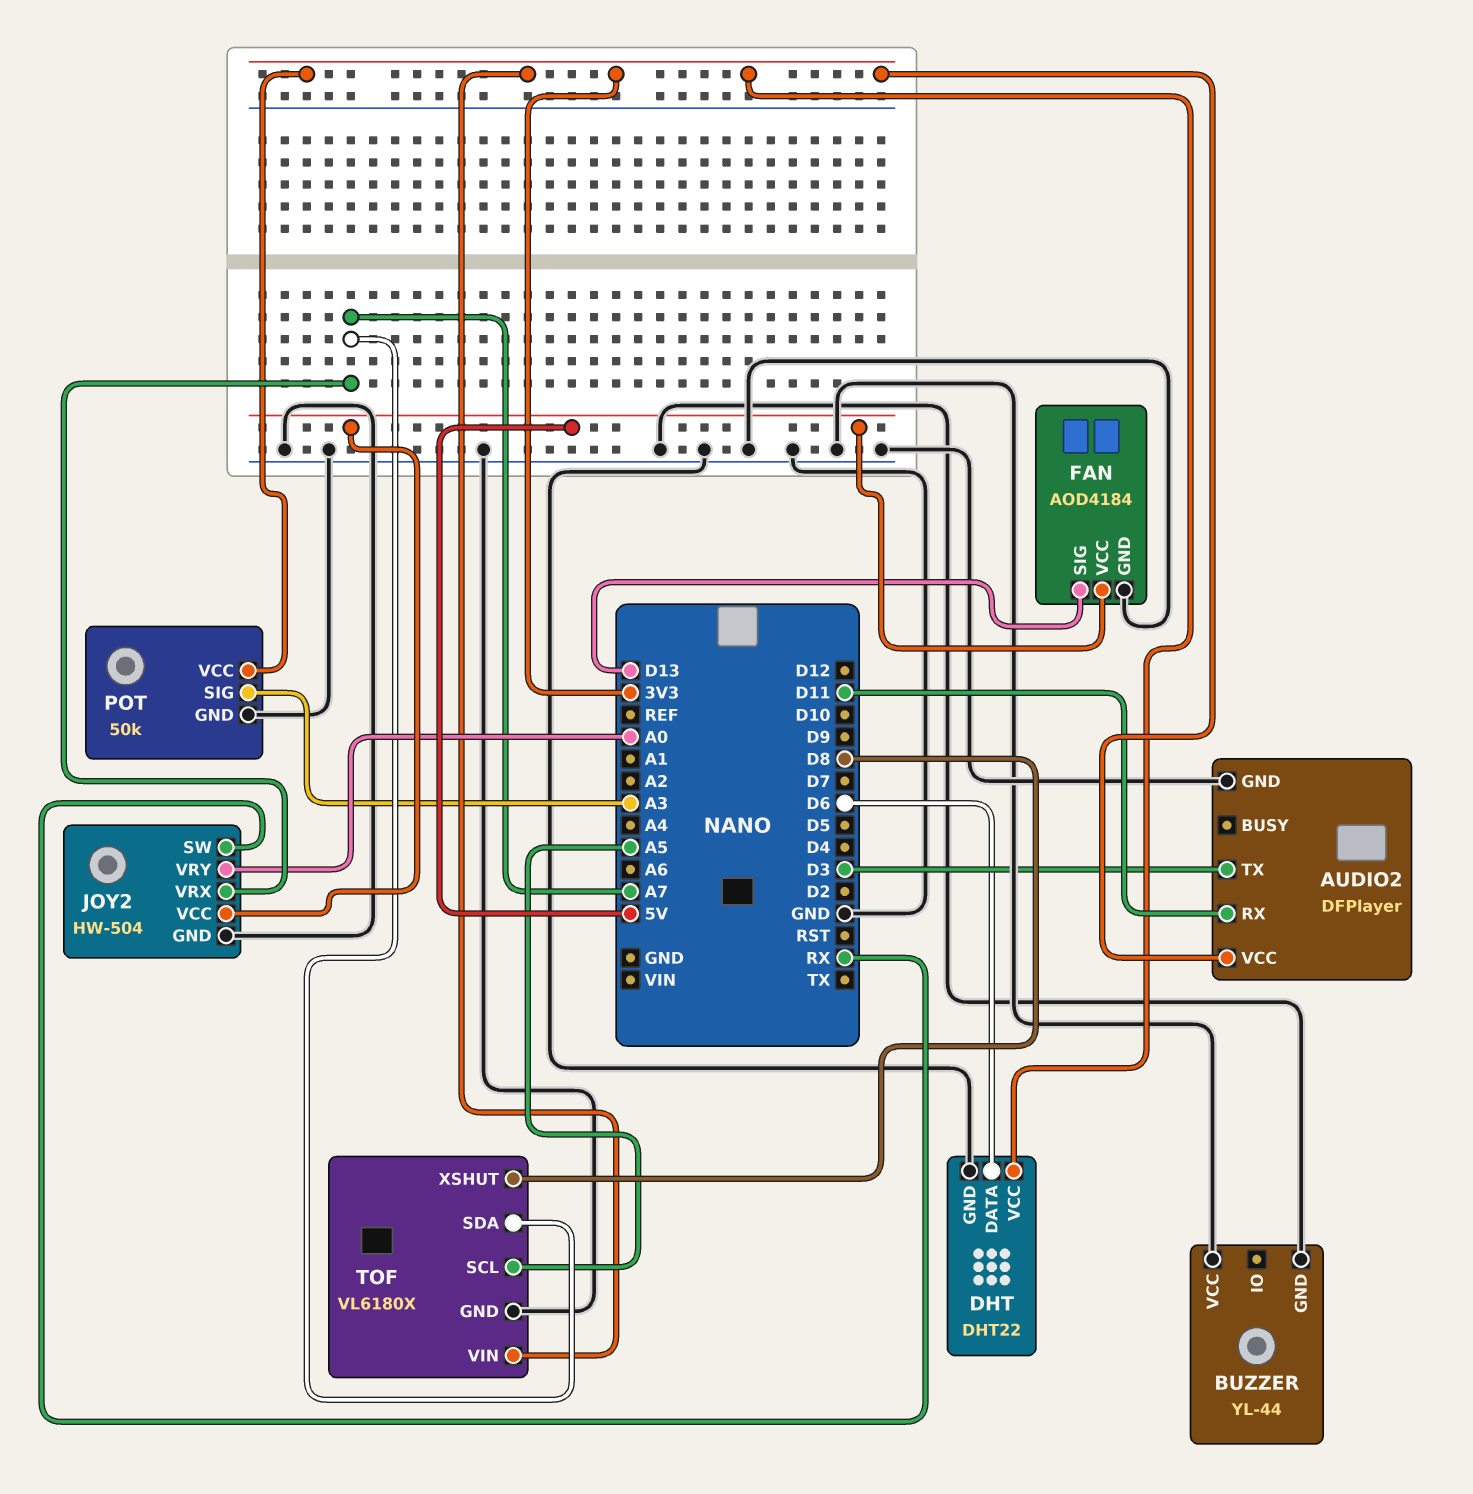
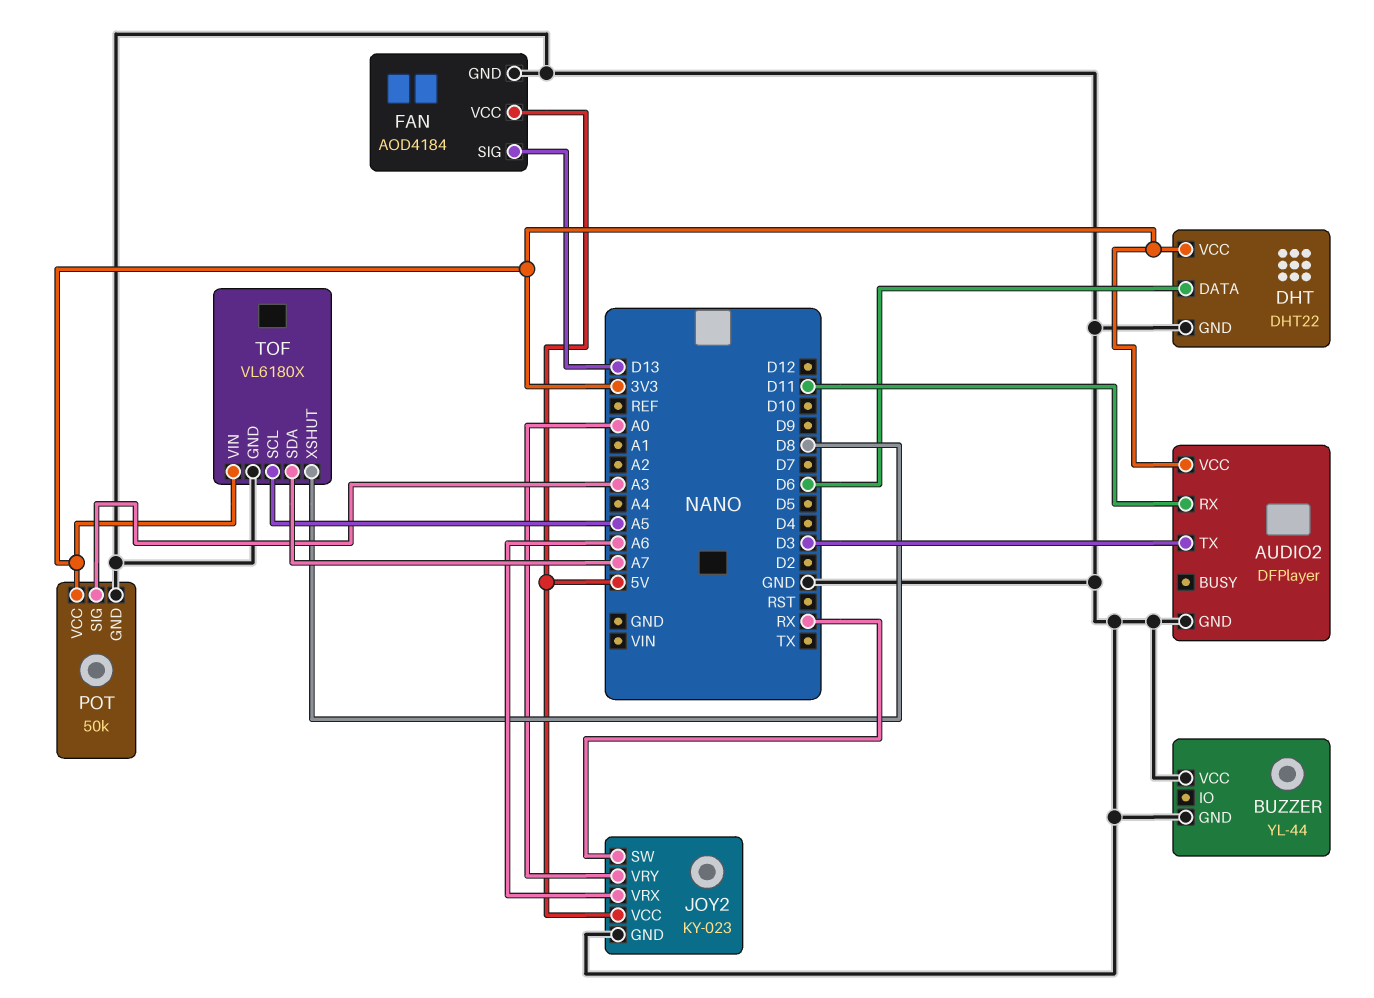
JOY2: HW-504 -> KY-023
JOY2 pin VRX: A7 -> A6

